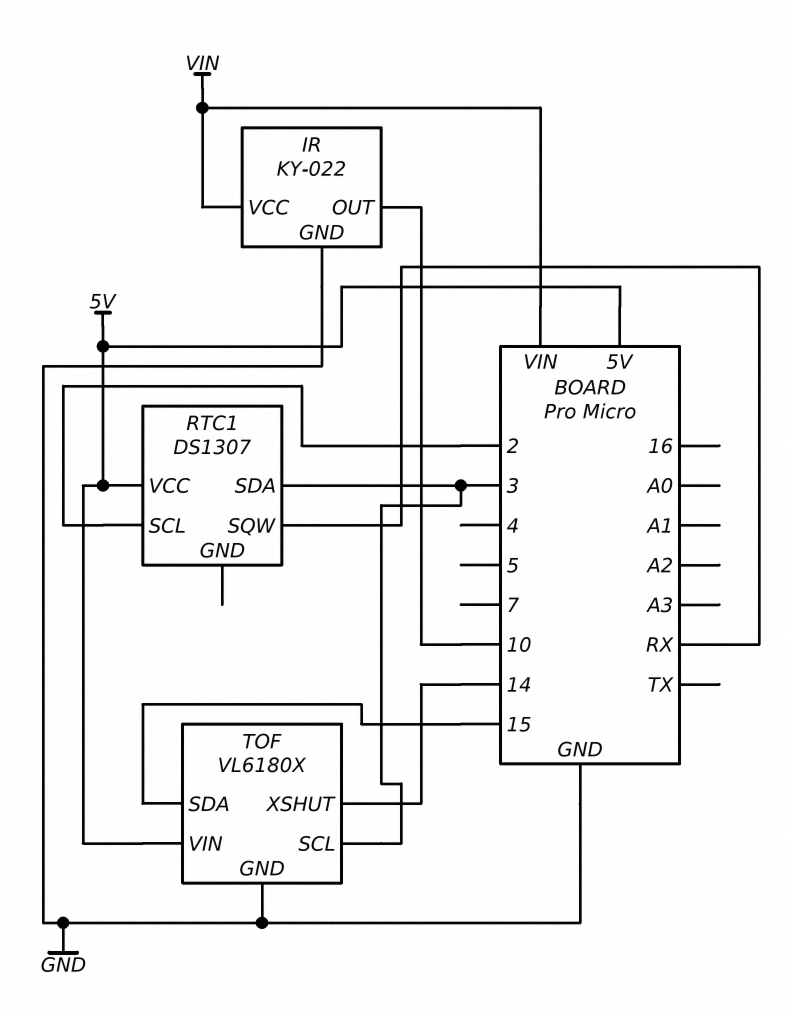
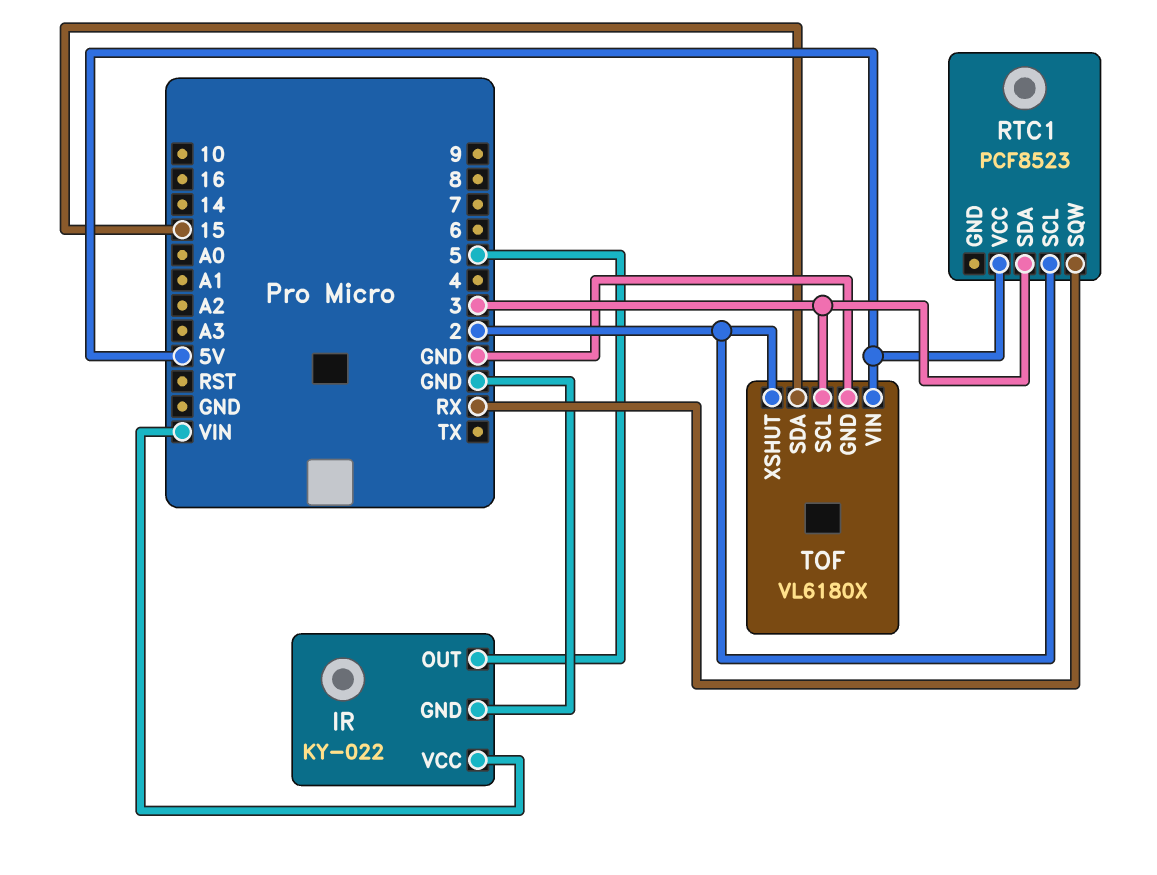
IR pin OUT: 10 -> 5
RTC1: DS1307 -> PCF8523
TOF pin XSHUT: 14 -> 2

